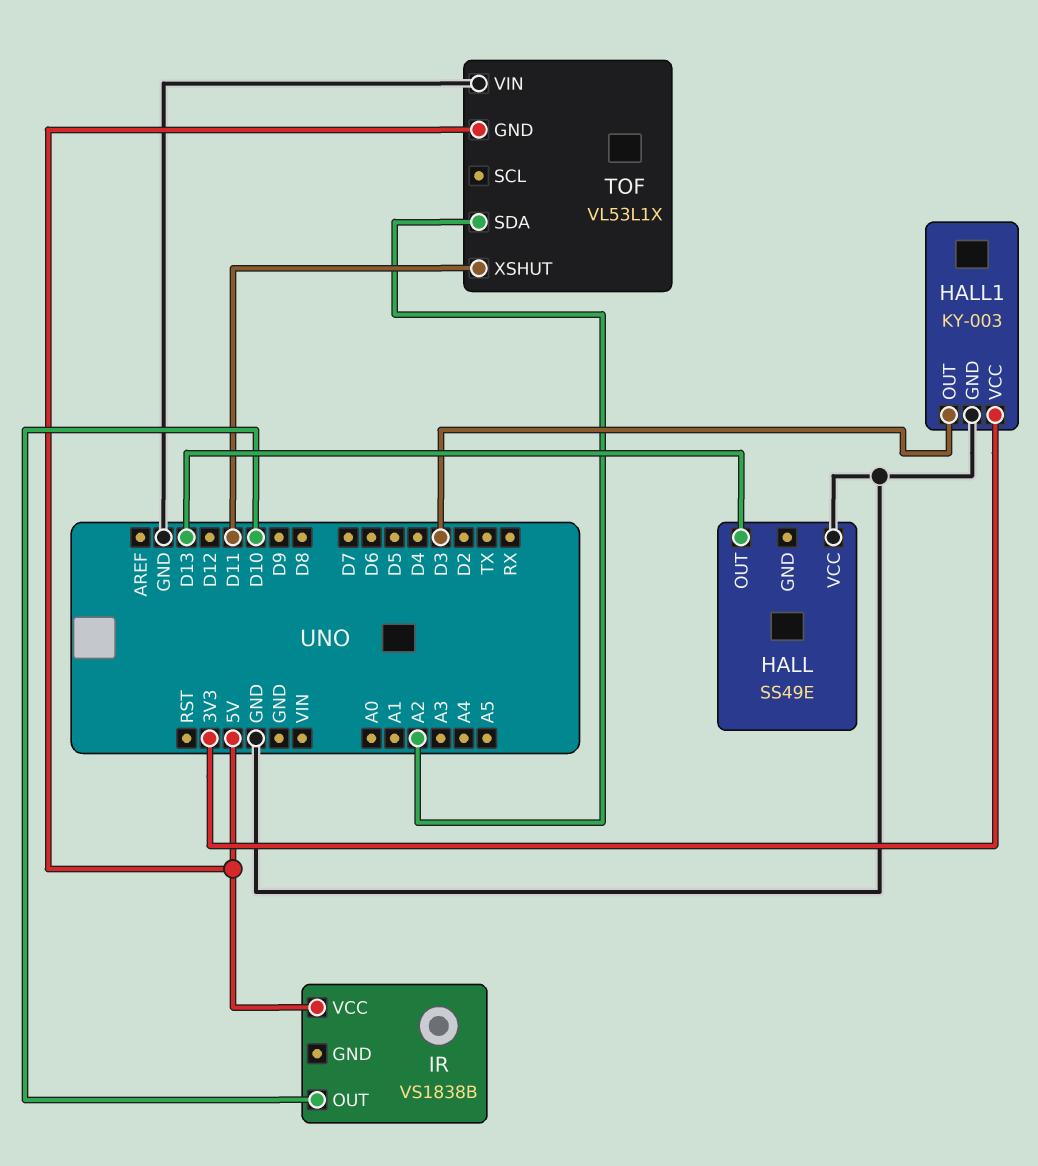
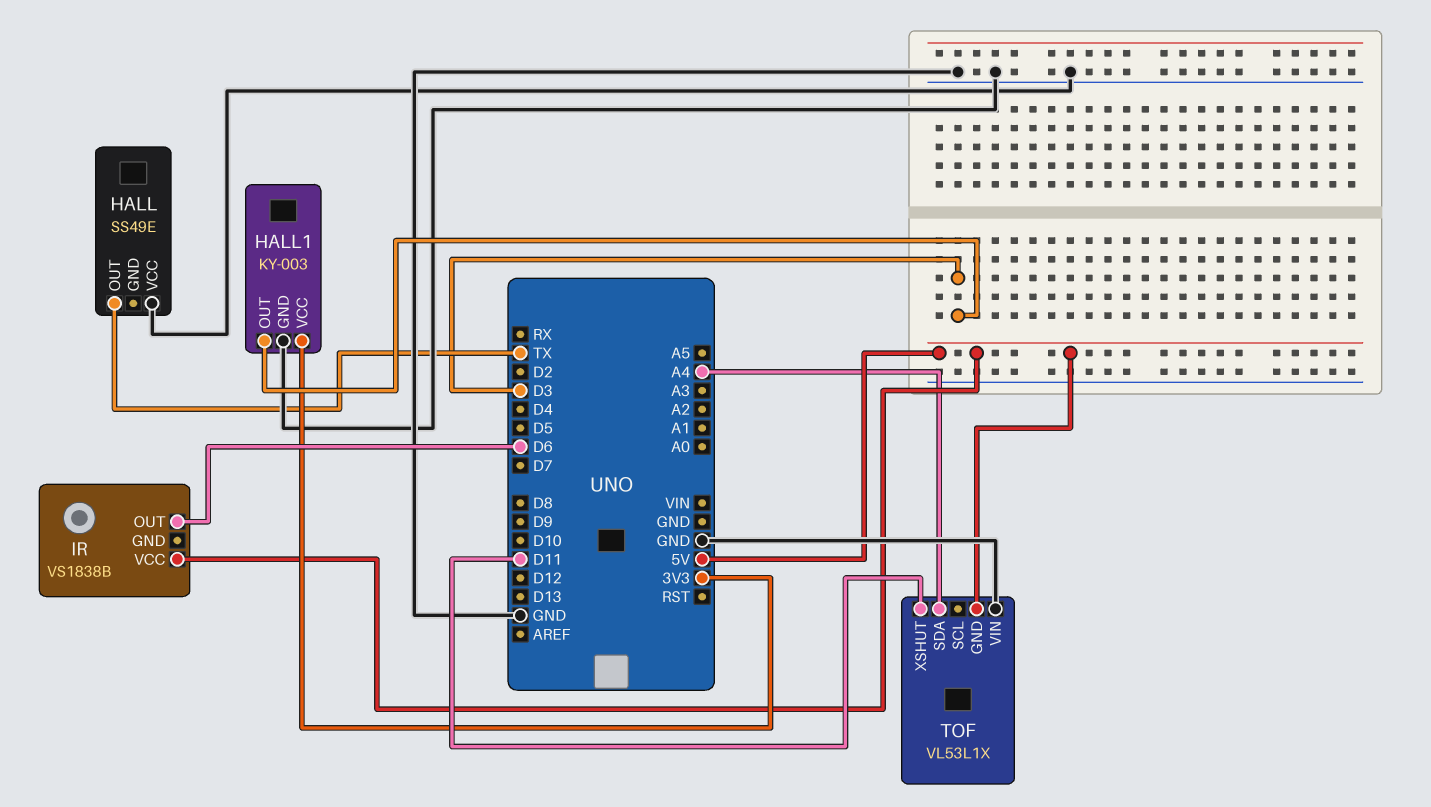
HALL pin OUT: D13 -> TX
IR pin OUT: D10 -> D6
TOF pin SDA: A2 -> A4

